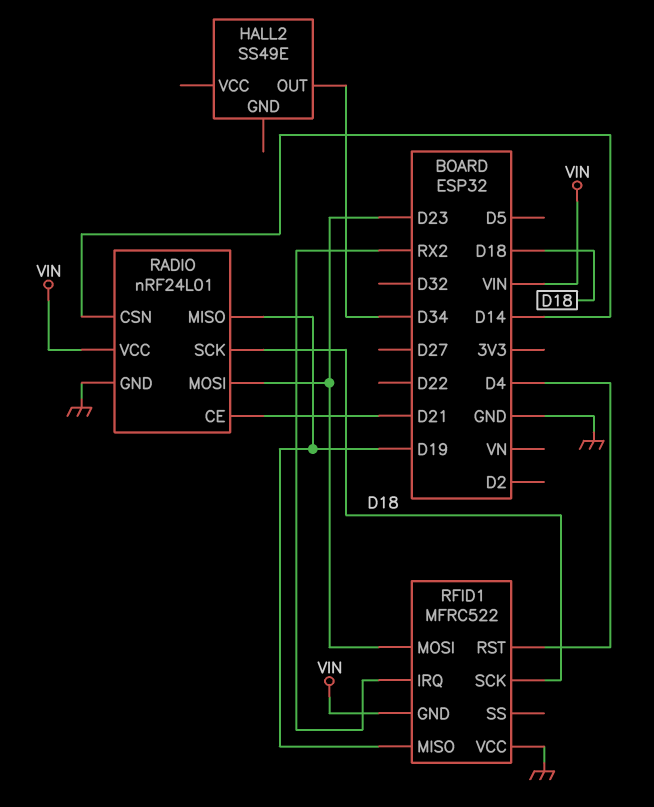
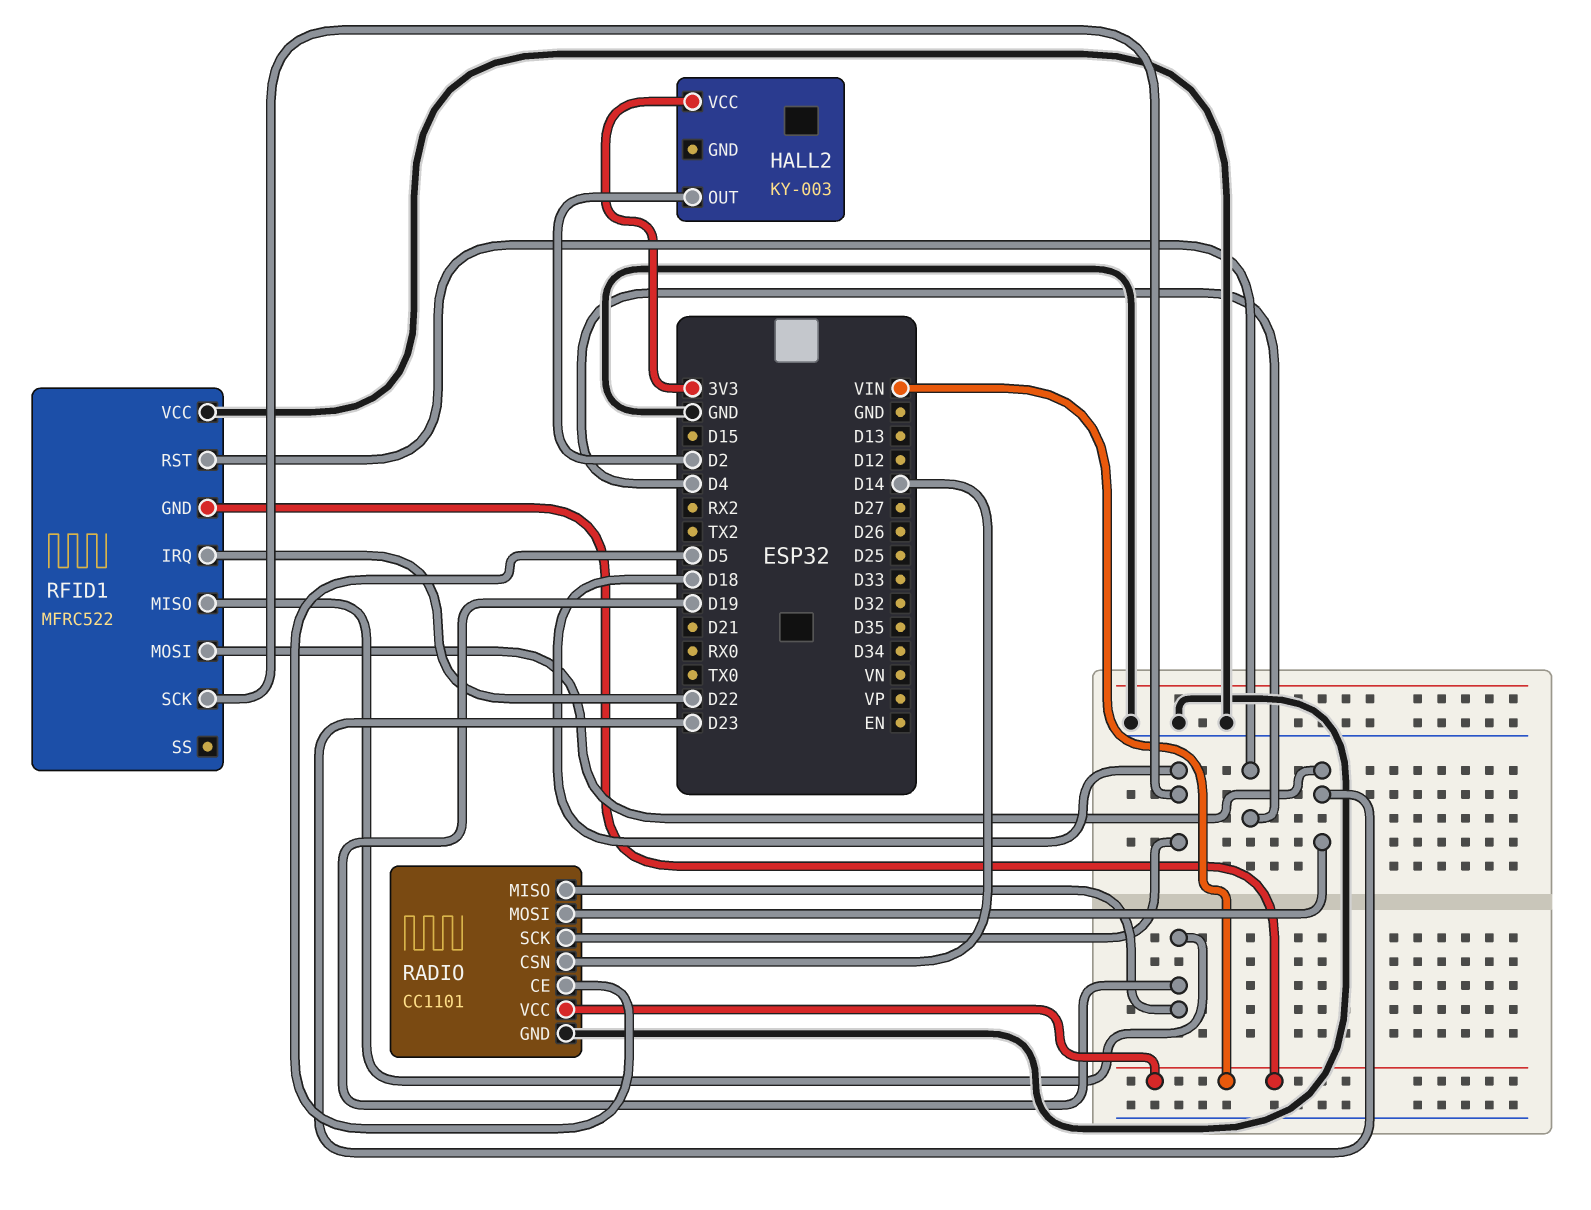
HALL2: SS49E -> KY-003
HALL2 pin OUT: D34 -> D2
HALL2 pin VCC: none -> 3V3
RADIO: nRF24L01 -> CC1101
RADIO pin CE: D21 -> D5
RFID1 pin IRQ: RX2 -> D22

